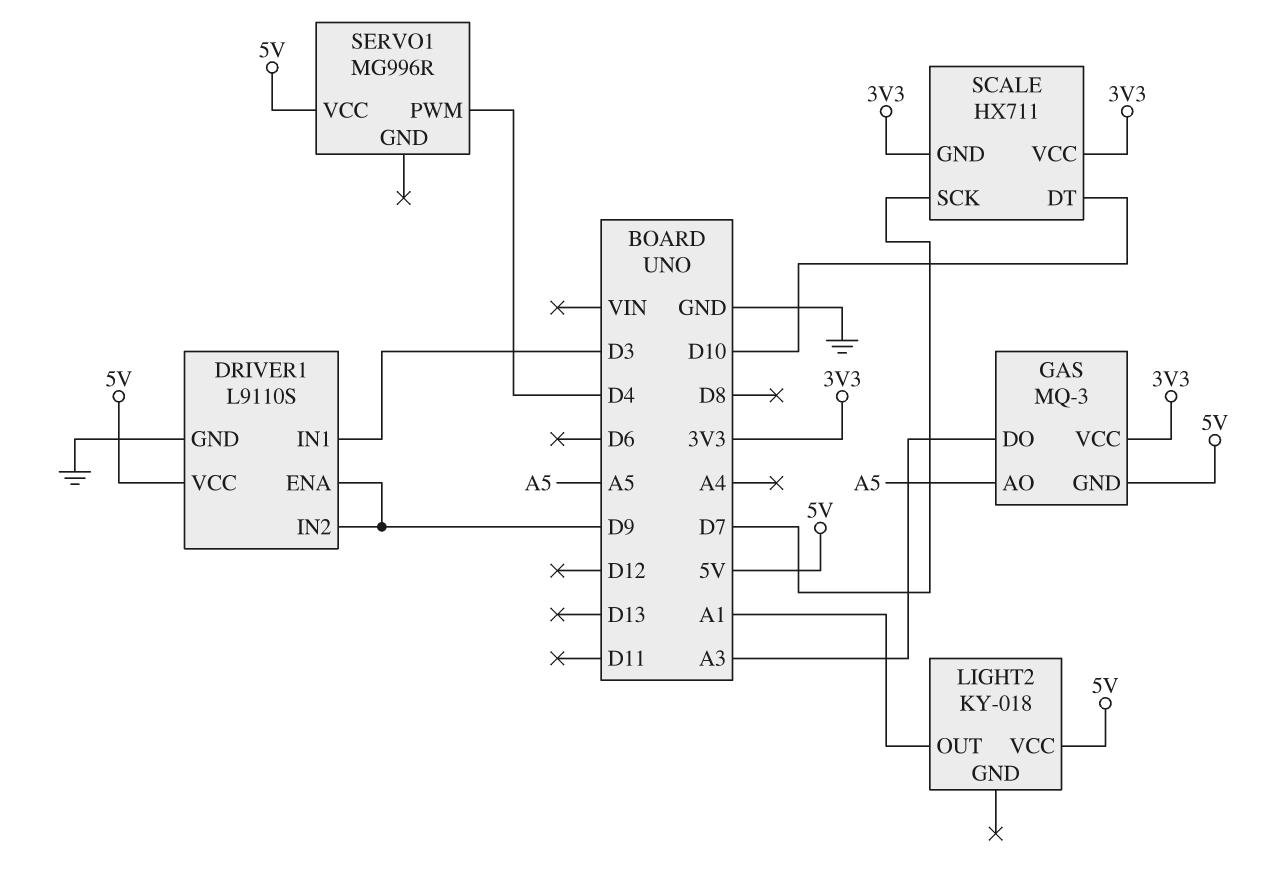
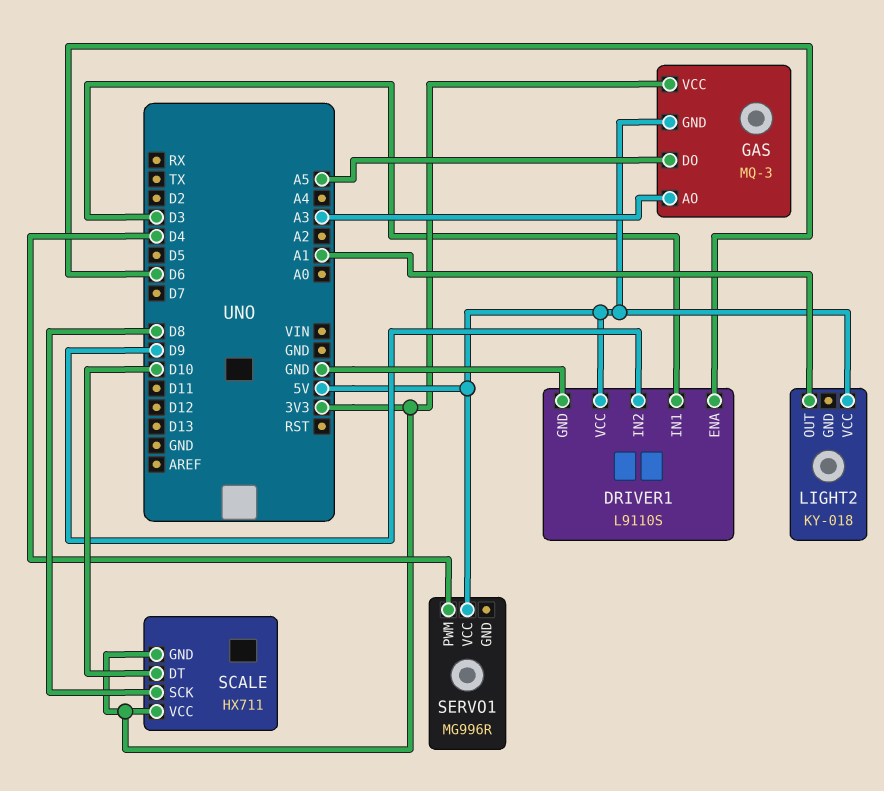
DRIVER1 pin ENA: D9 -> D6
GAS pin AO: A5 -> A3
GAS pin DO: A3 -> A5
SCALE pin SCK: D7 -> D8

